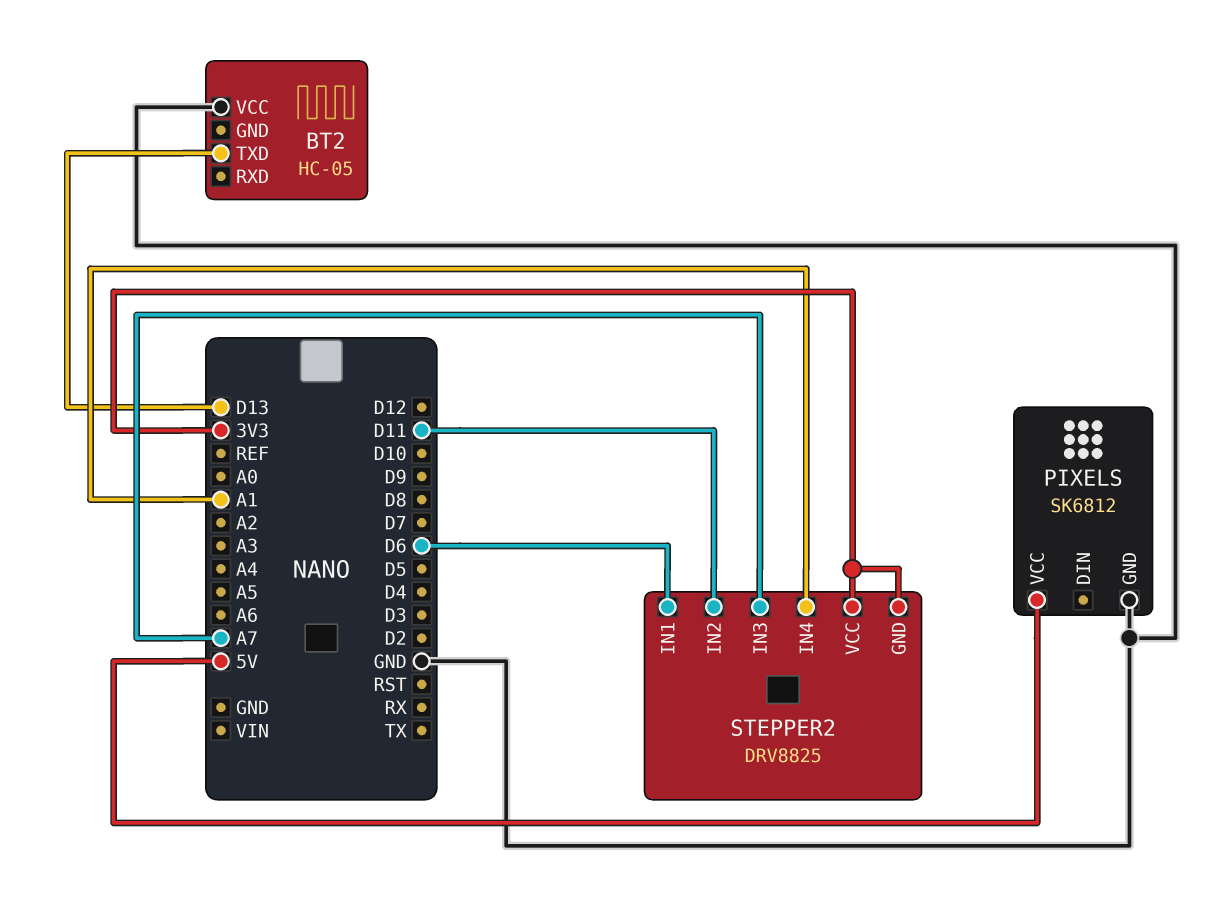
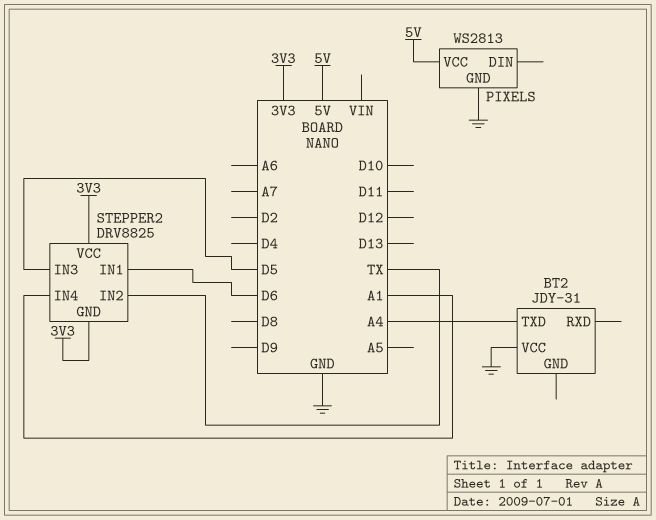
BT2: HC-05 -> JDY-31
BT2 pin TXD: D13 -> A4
PIXELS: SK6812 -> WS2813
STEPPER2 pin IN2: D11 -> TX
STEPPER2 pin IN3: A7 -> D5

